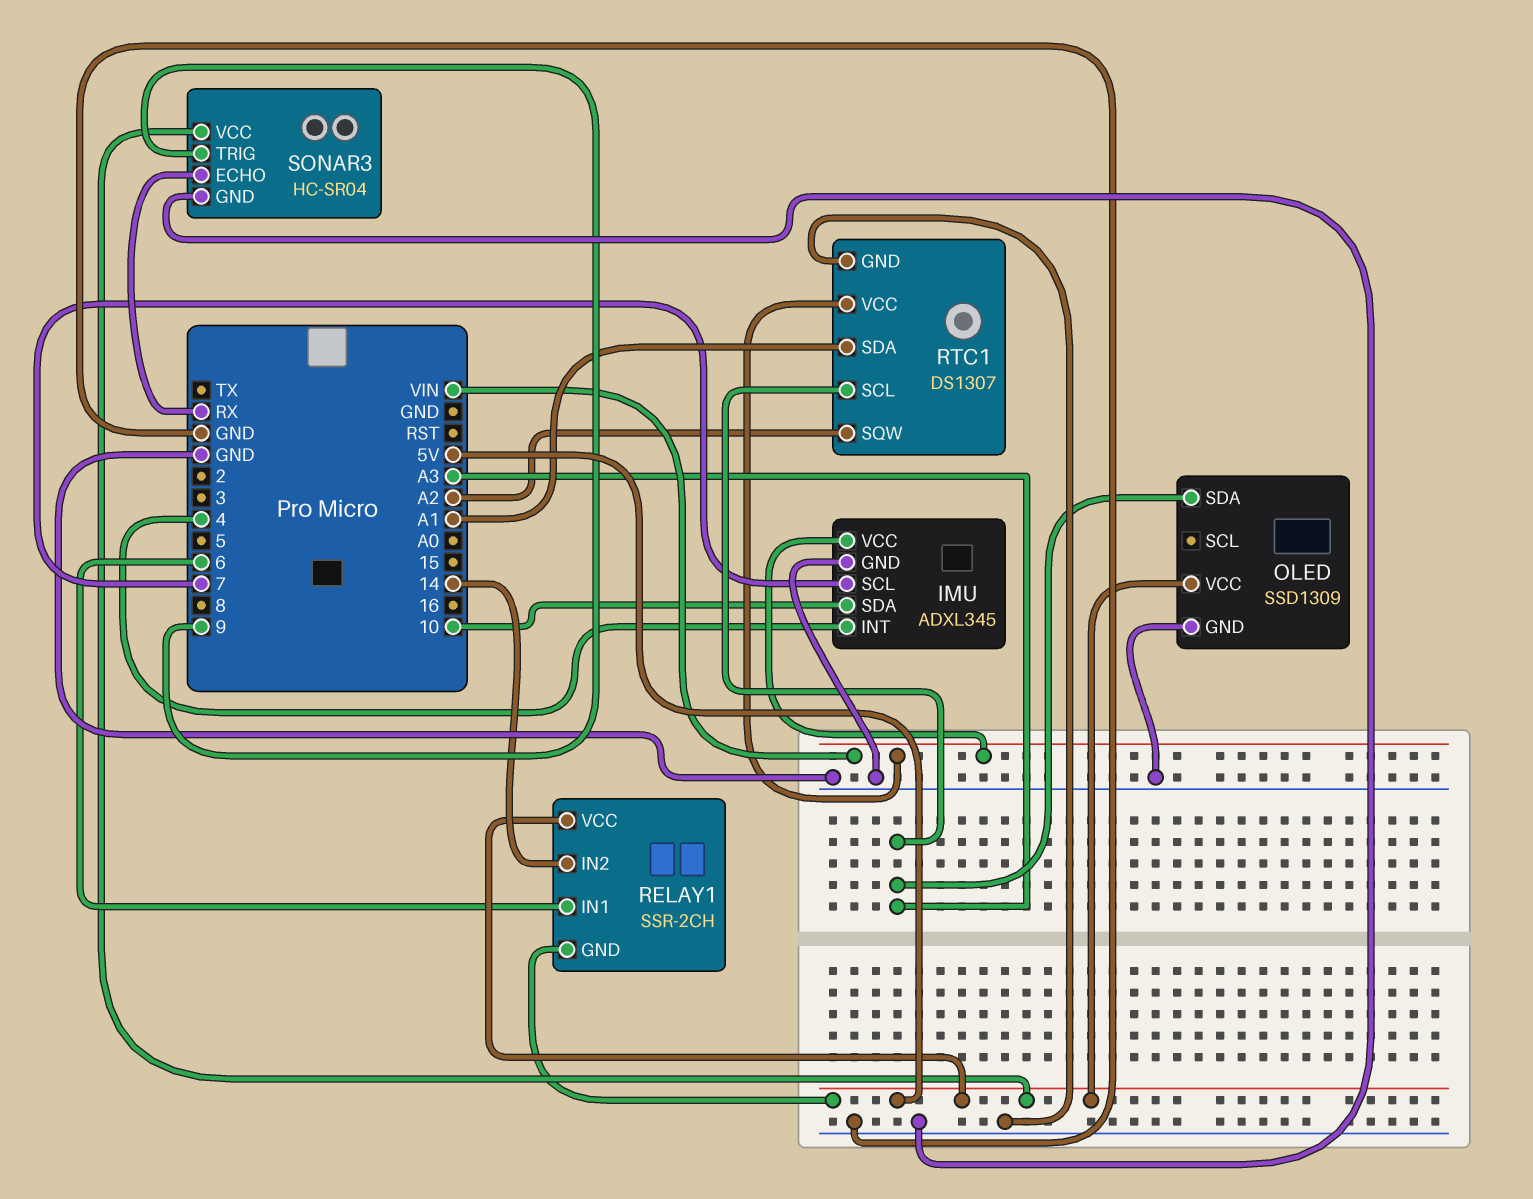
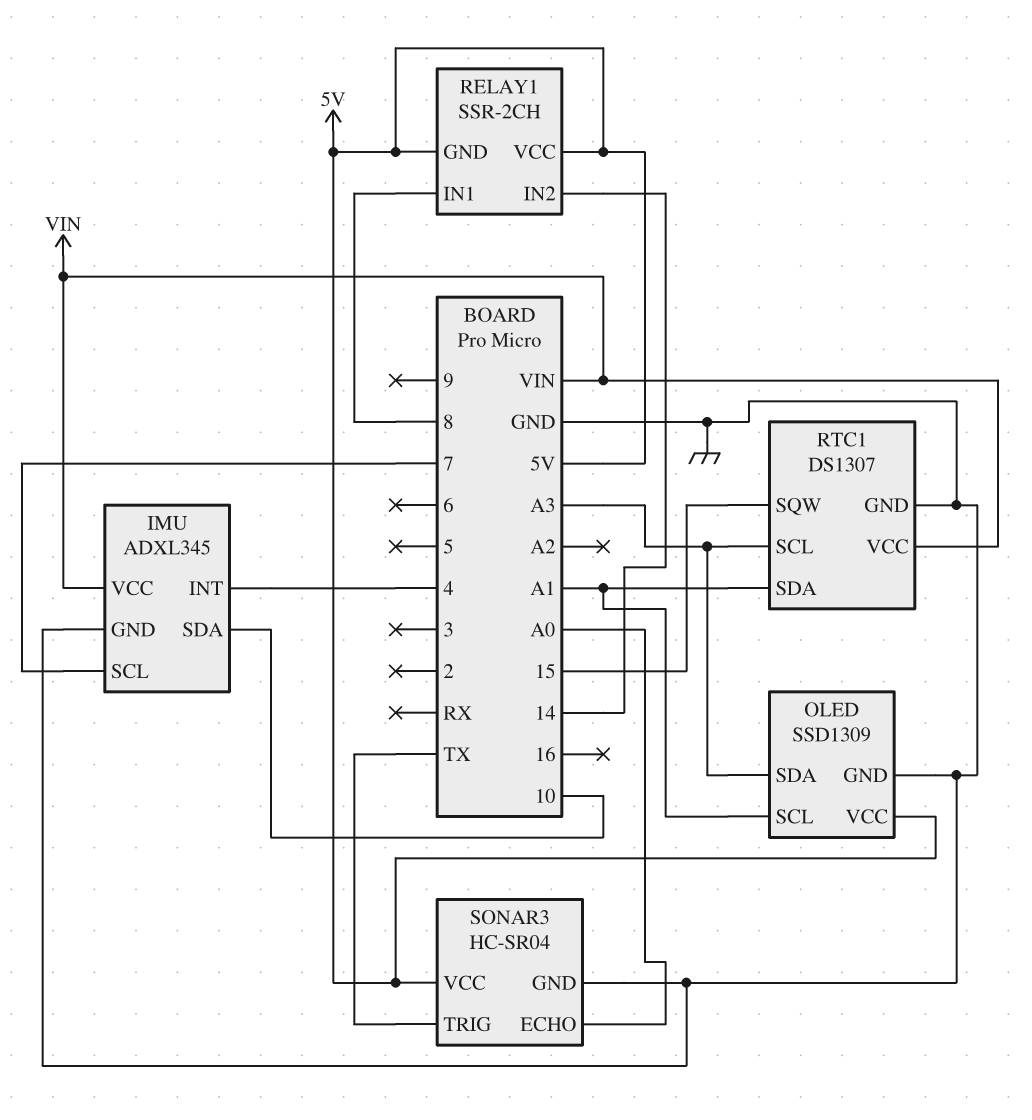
OLED pin SCL: none -> A1
RELAY1 pin IN1: 6 -> 8
RTC1 pin SQW: A2 -> 15
SONAR3 pin ECHO: RX -> A0
SONAR3 pin TRIG: 9 -> TX

